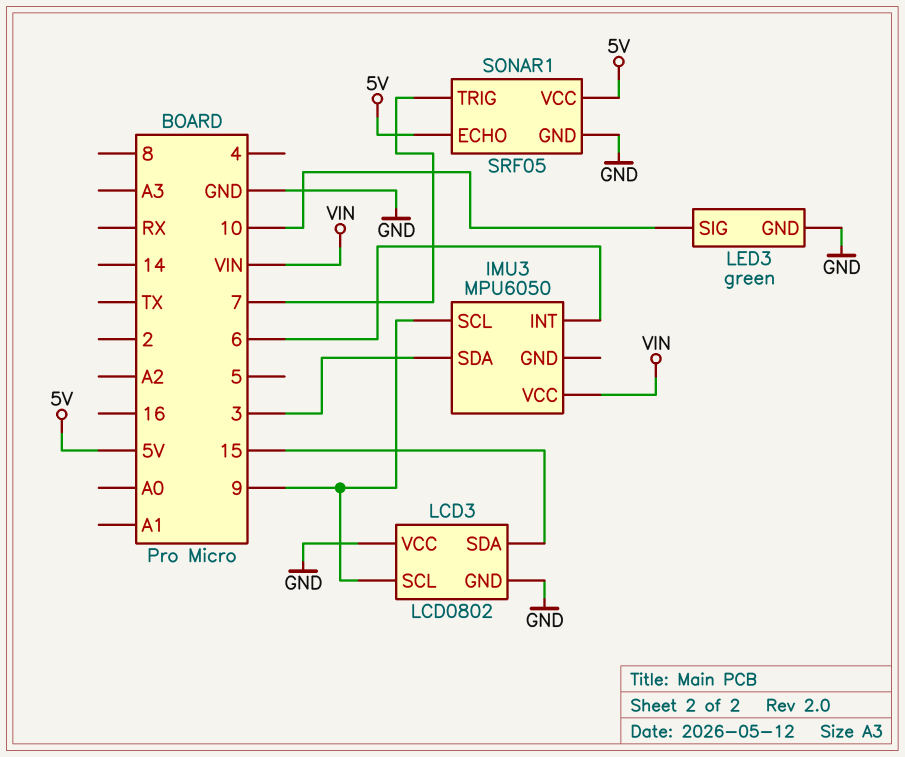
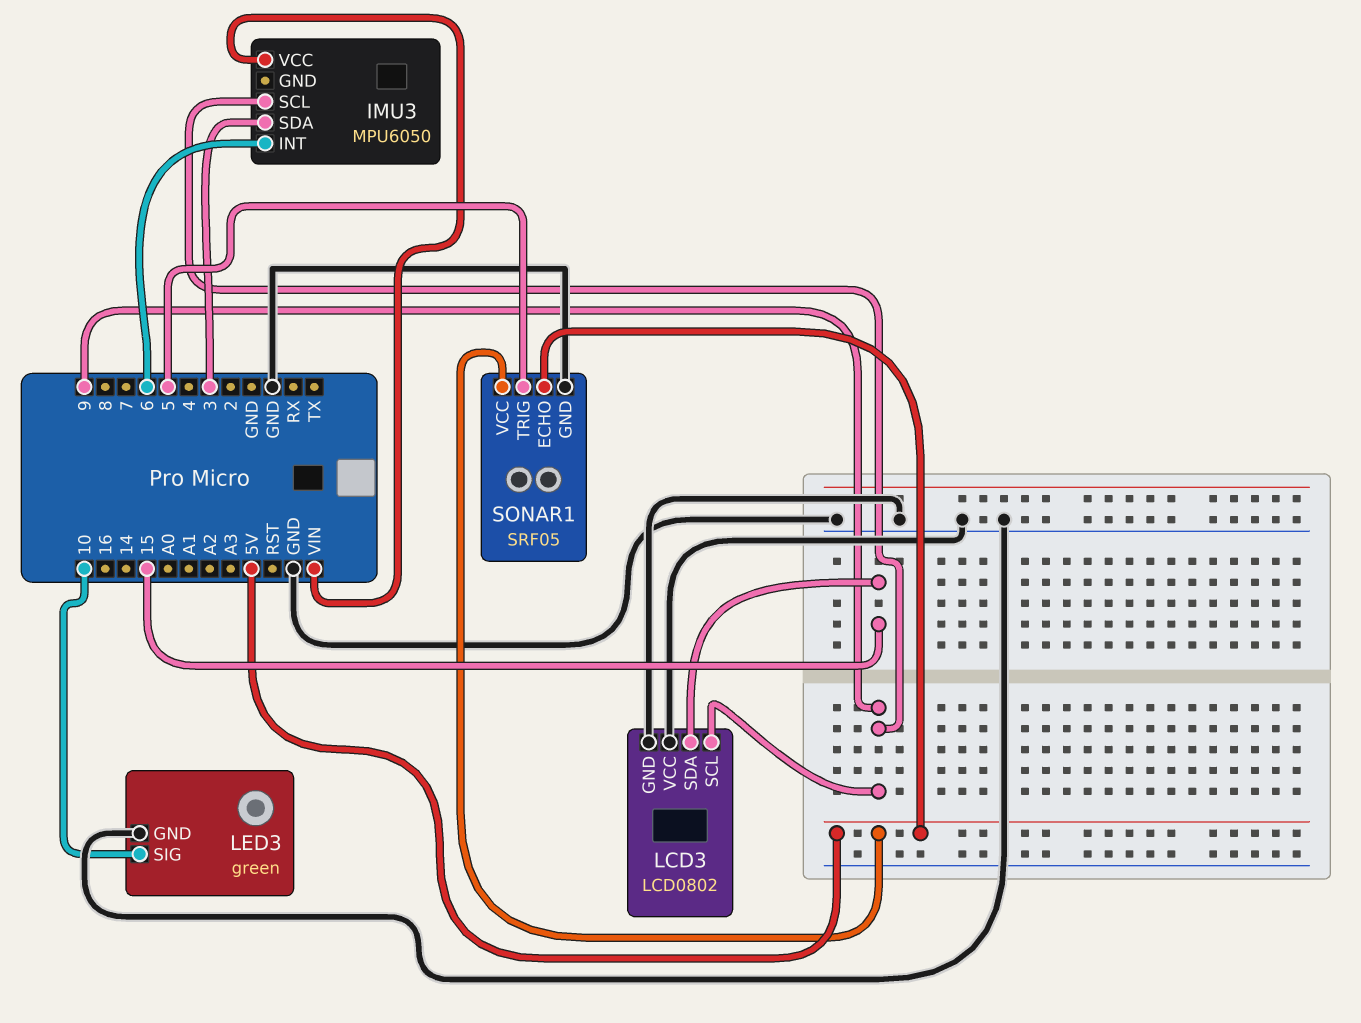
SONAR1 pin TRIG: 7 -> 5

